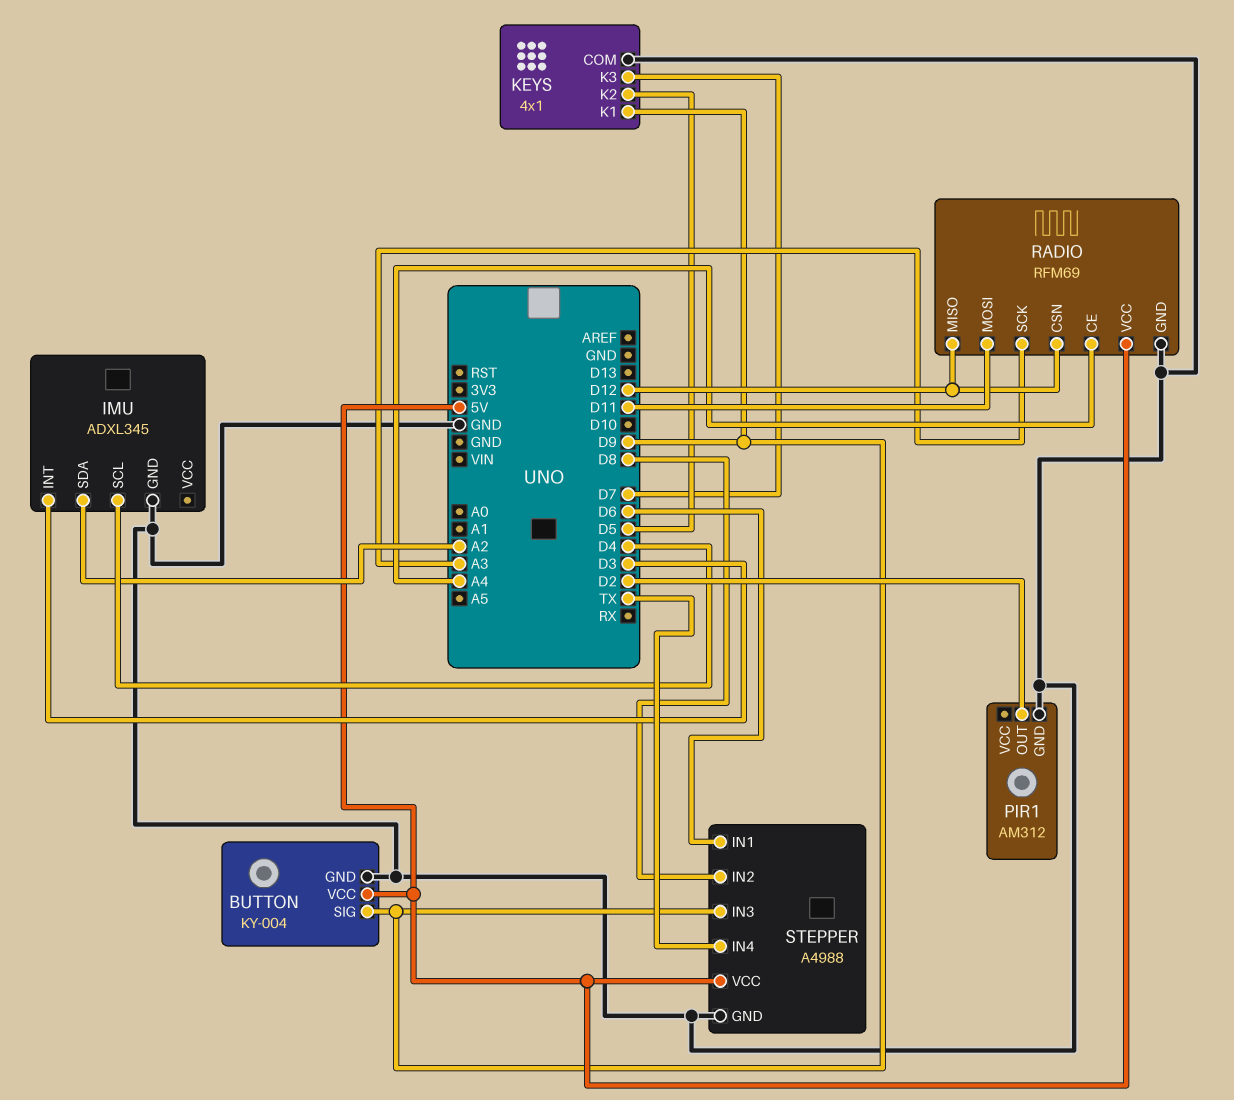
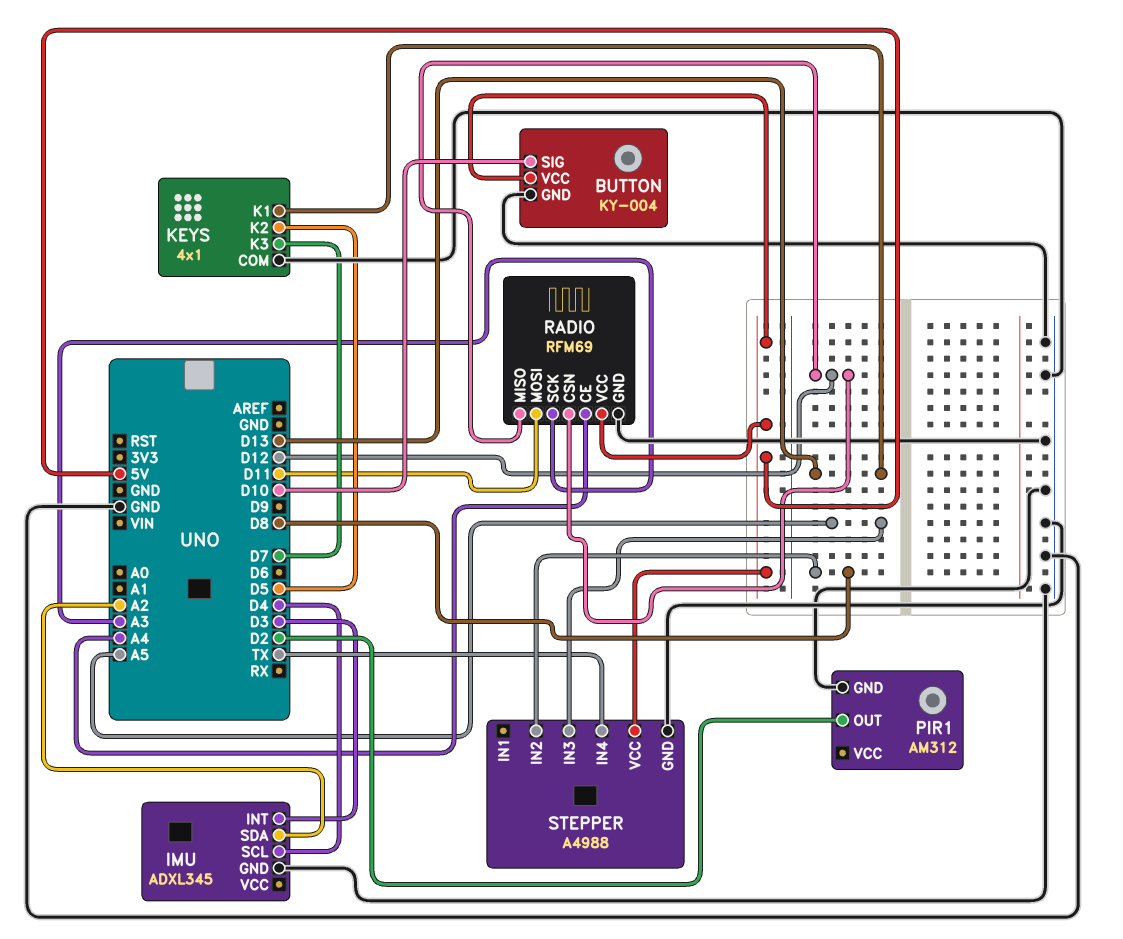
BUTTON pin SIG: D9 -> D10
KEYS pin K1: D9 -> D13
STEPPER pin IN1: D6 -> none
STEPPER pin IN3: D9 -> A5

